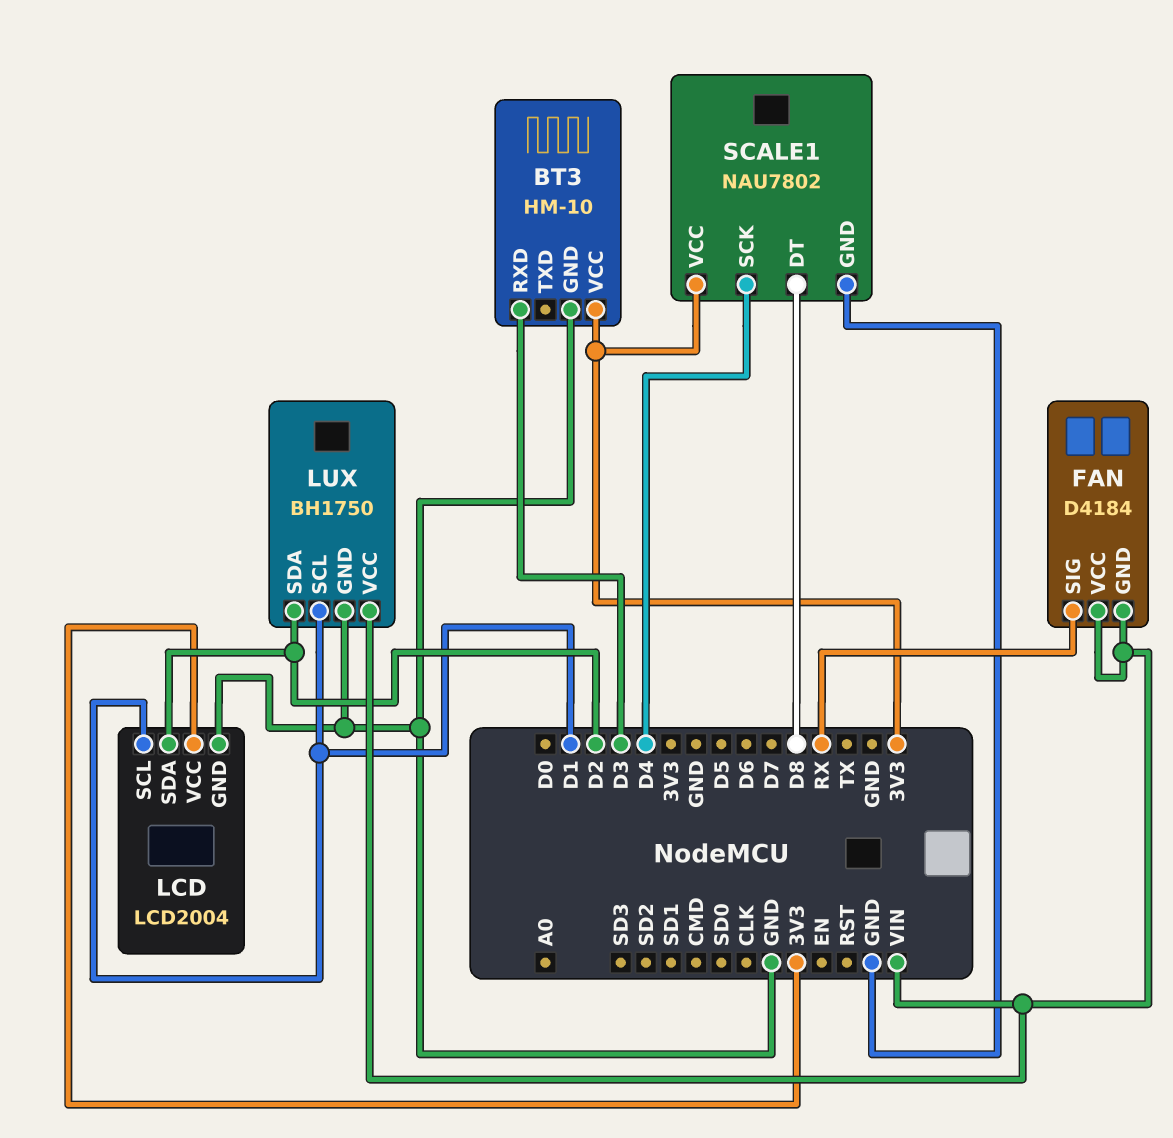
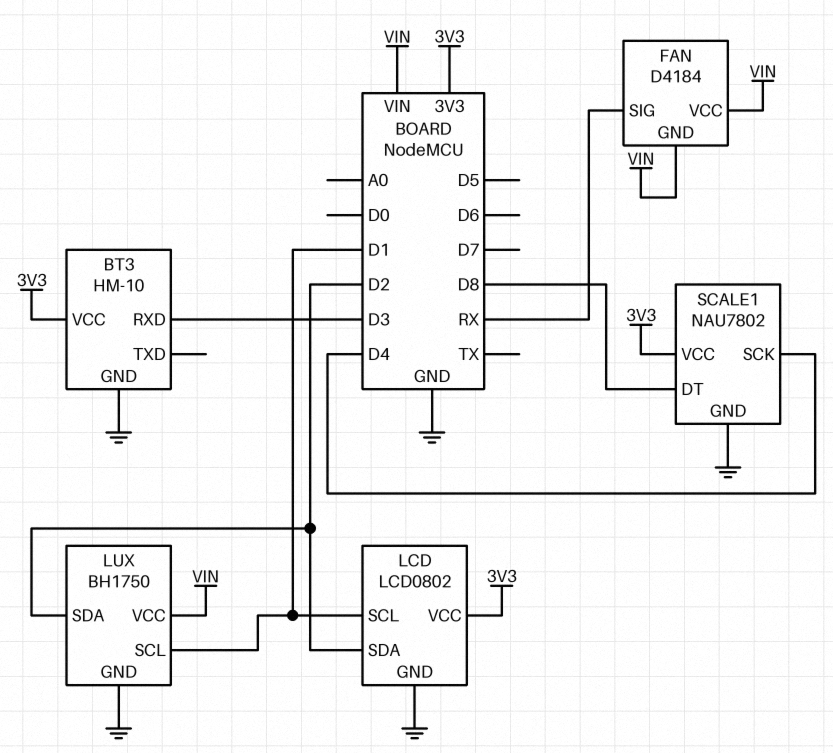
LCD: LCD2004 -> LCD0802

